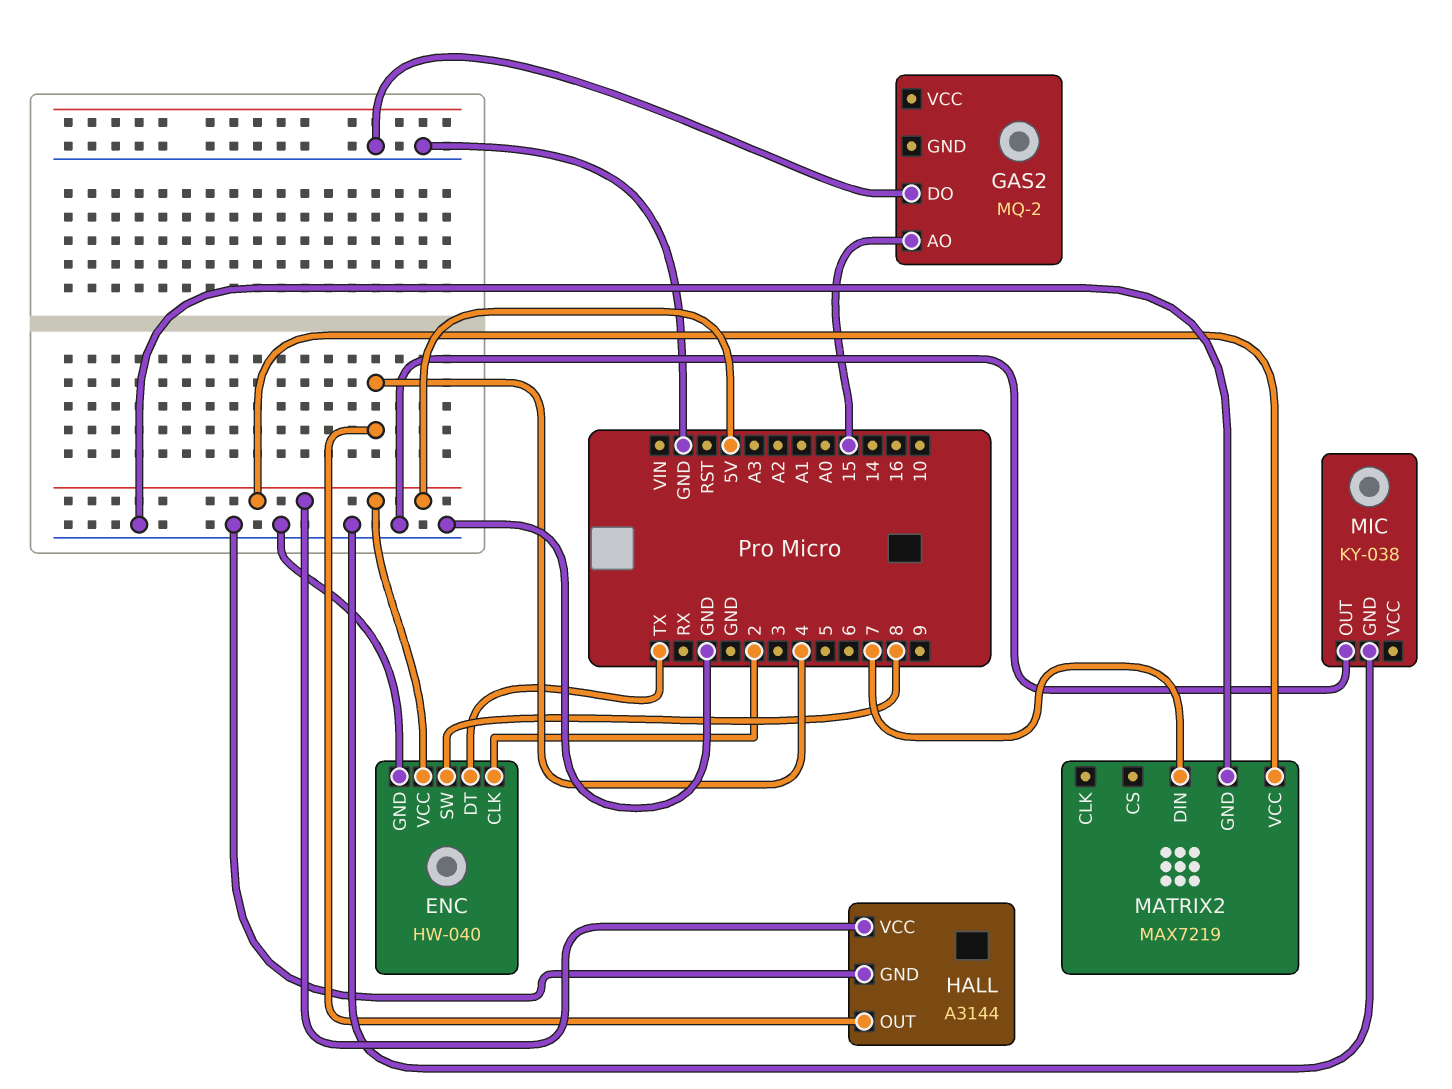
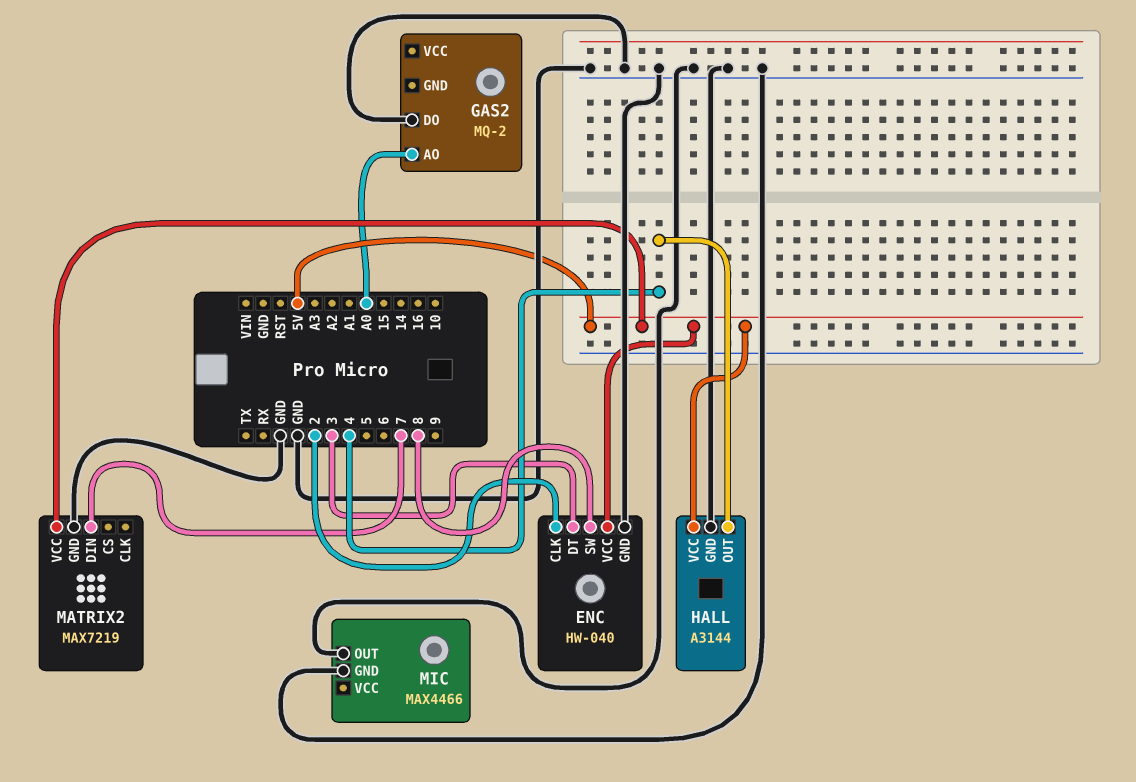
ENC pin DT: TX -> 3
GAS2 pin AO: 15 -> A0
MIC: KY-038 -> MAX4466

